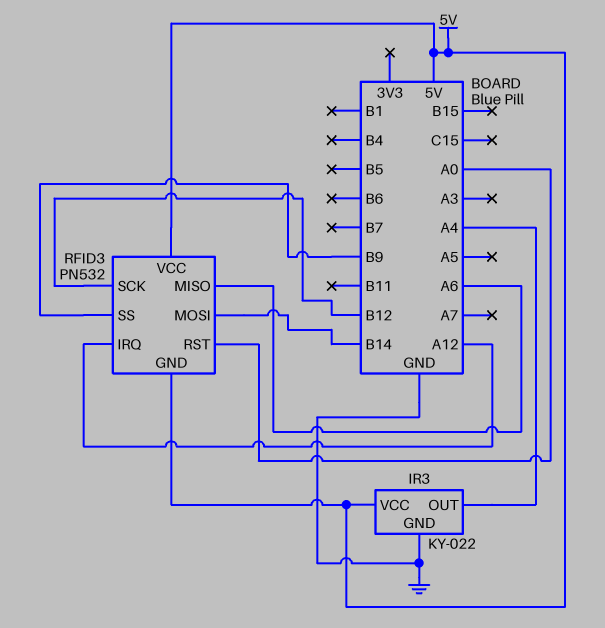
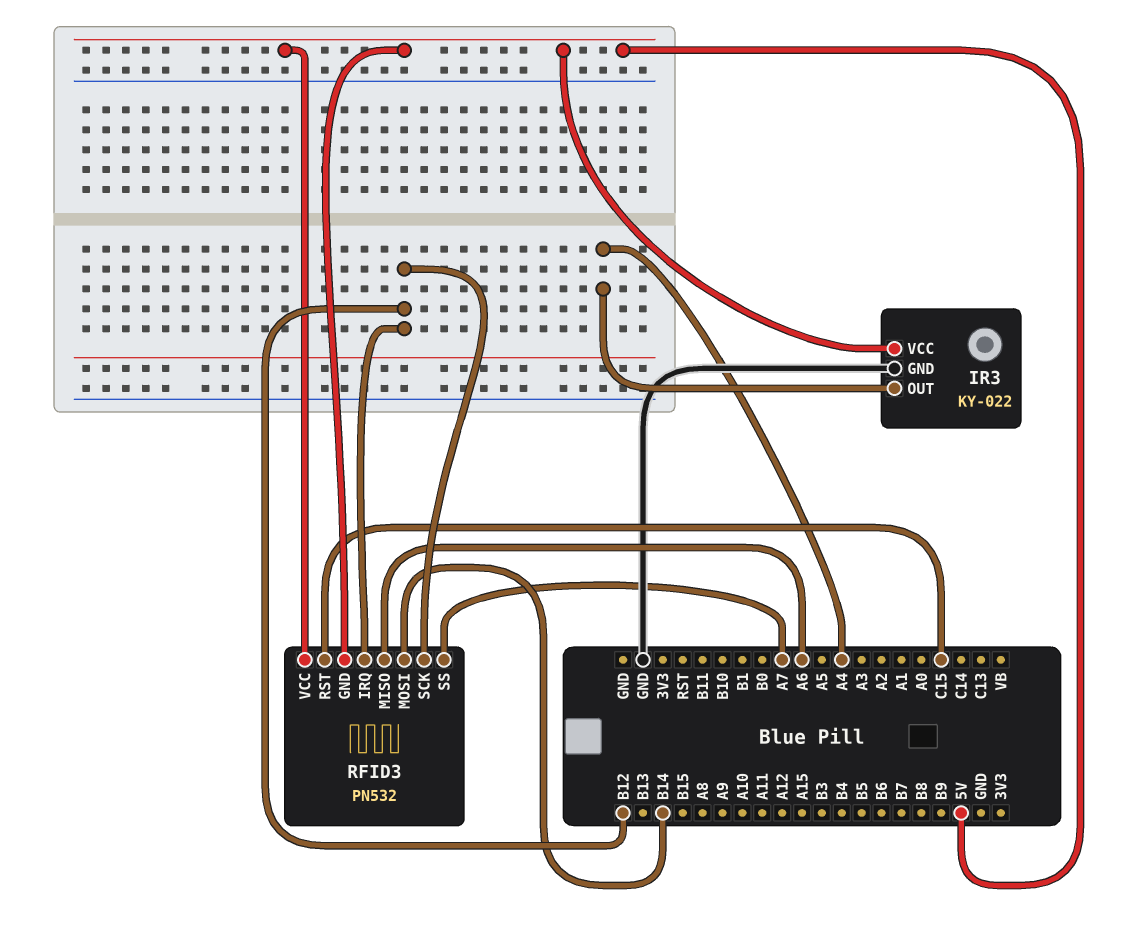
RFID3 pin IRQ: A12 -> B12
RFID3 pin RST: A0 -> C15
RFID3 pin SS: B9 -> A7

